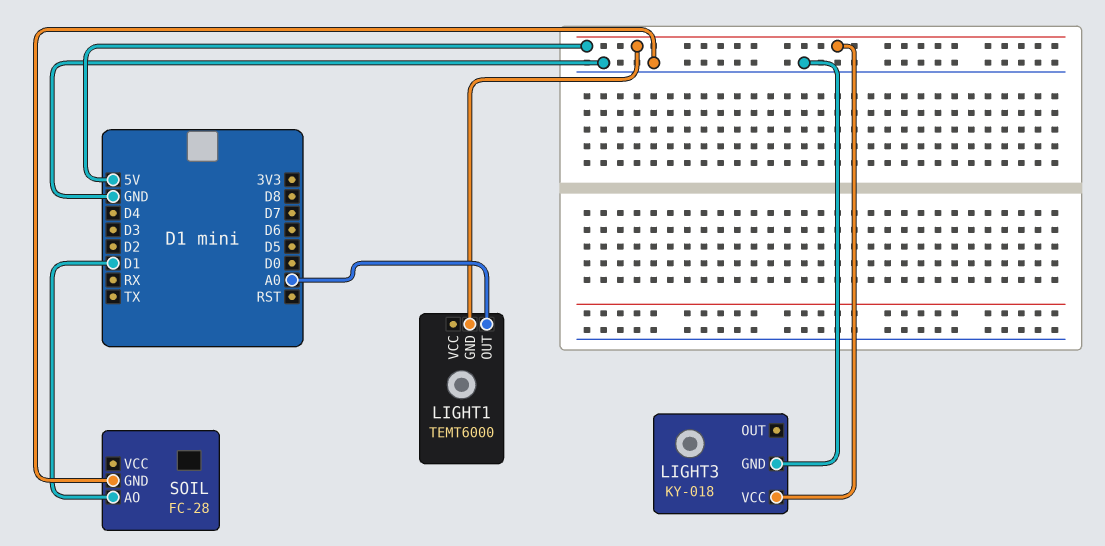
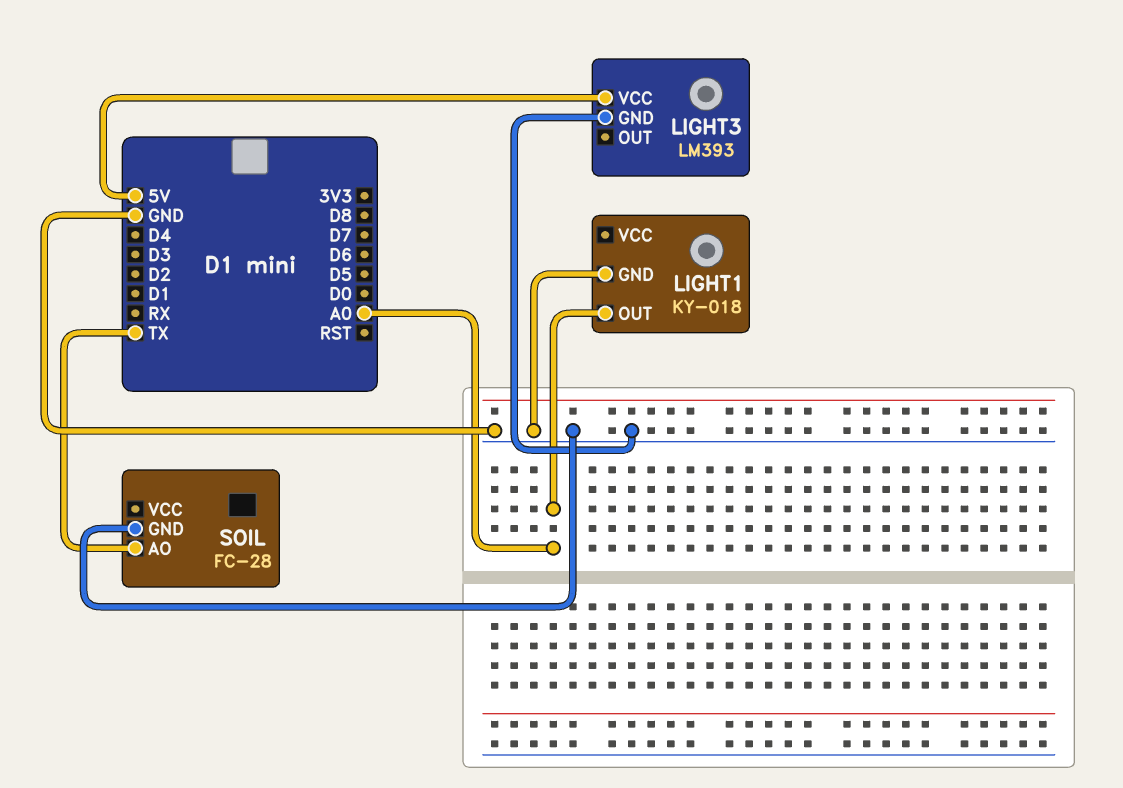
LIGHT1: TEMT6000 -> KY-018
LIGHT1 pin GND: 5V -> GND
LIGHT3: KY-018 -> LM393
SOIL pin AO: D1 -> TX

